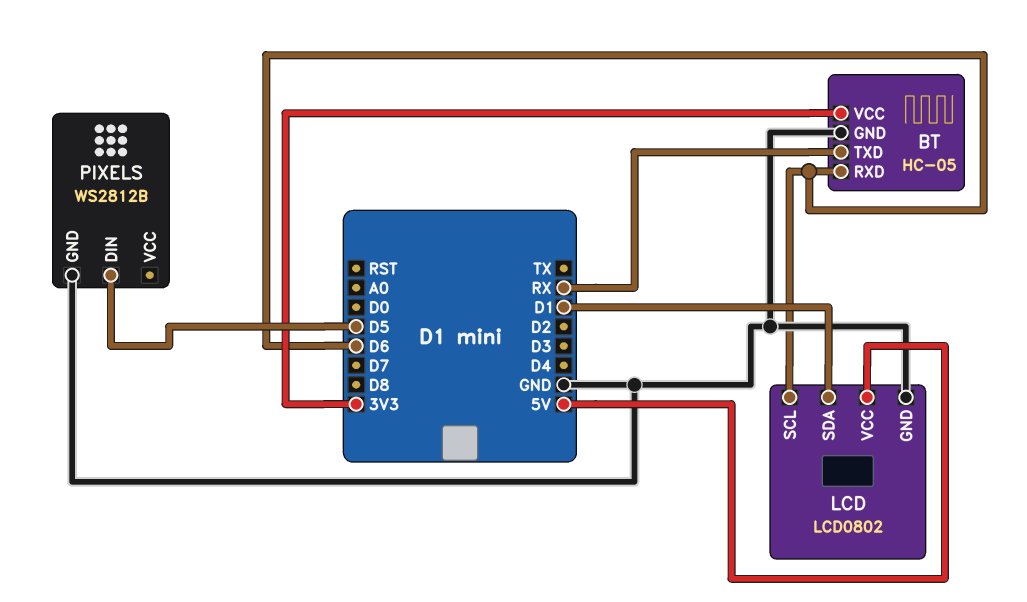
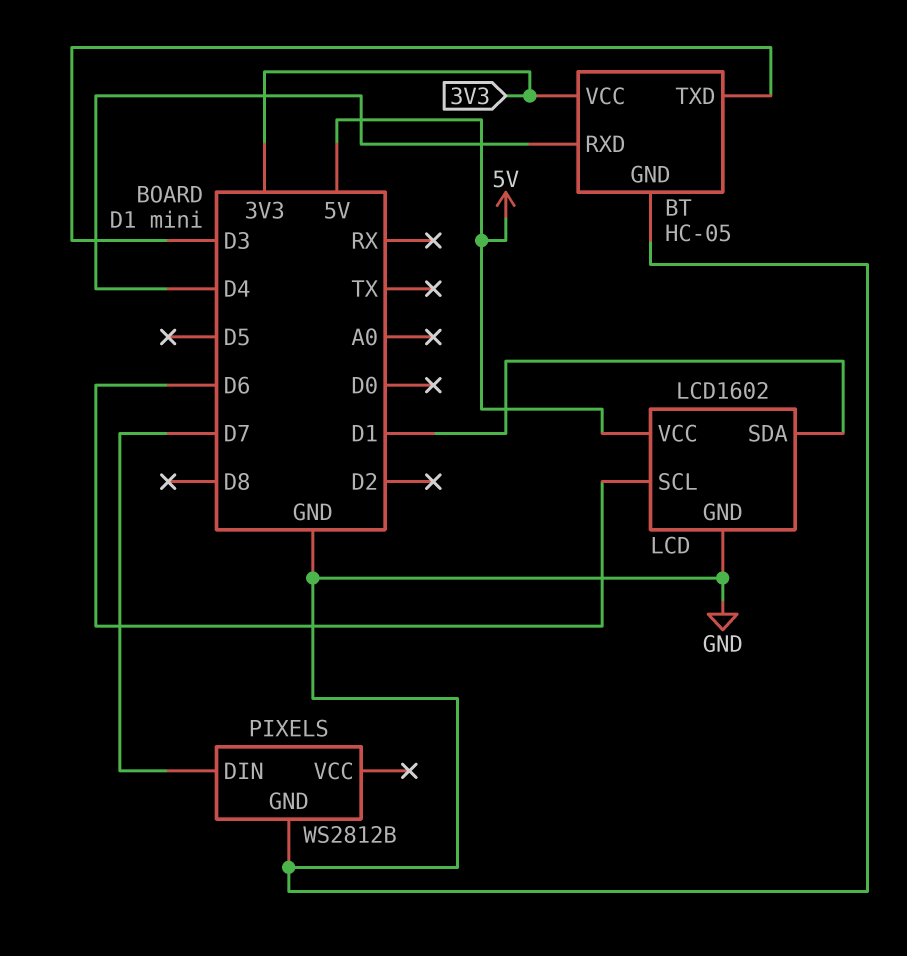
BT pin RXD: D6 -> D4
BT pin TXD: RX -> D3
LCD: LCD0802 -> LCD1602
PIXELS pin DIN: D5 -> D7

